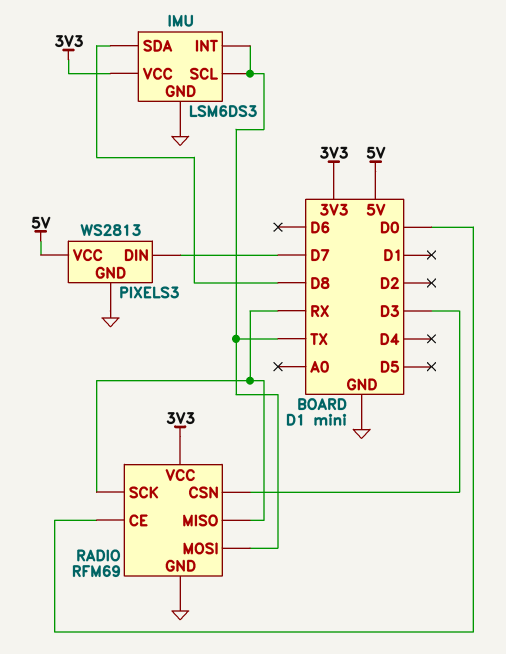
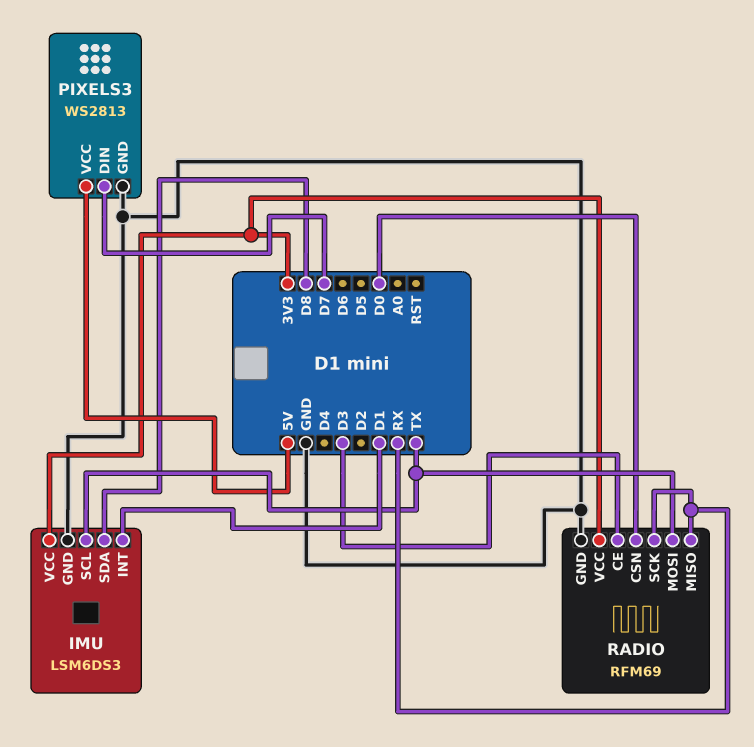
IMU pin INT: TX -> D1
RADIO pin CE: D0 -> D3
RADIO pin CSN: D3 -> D0

